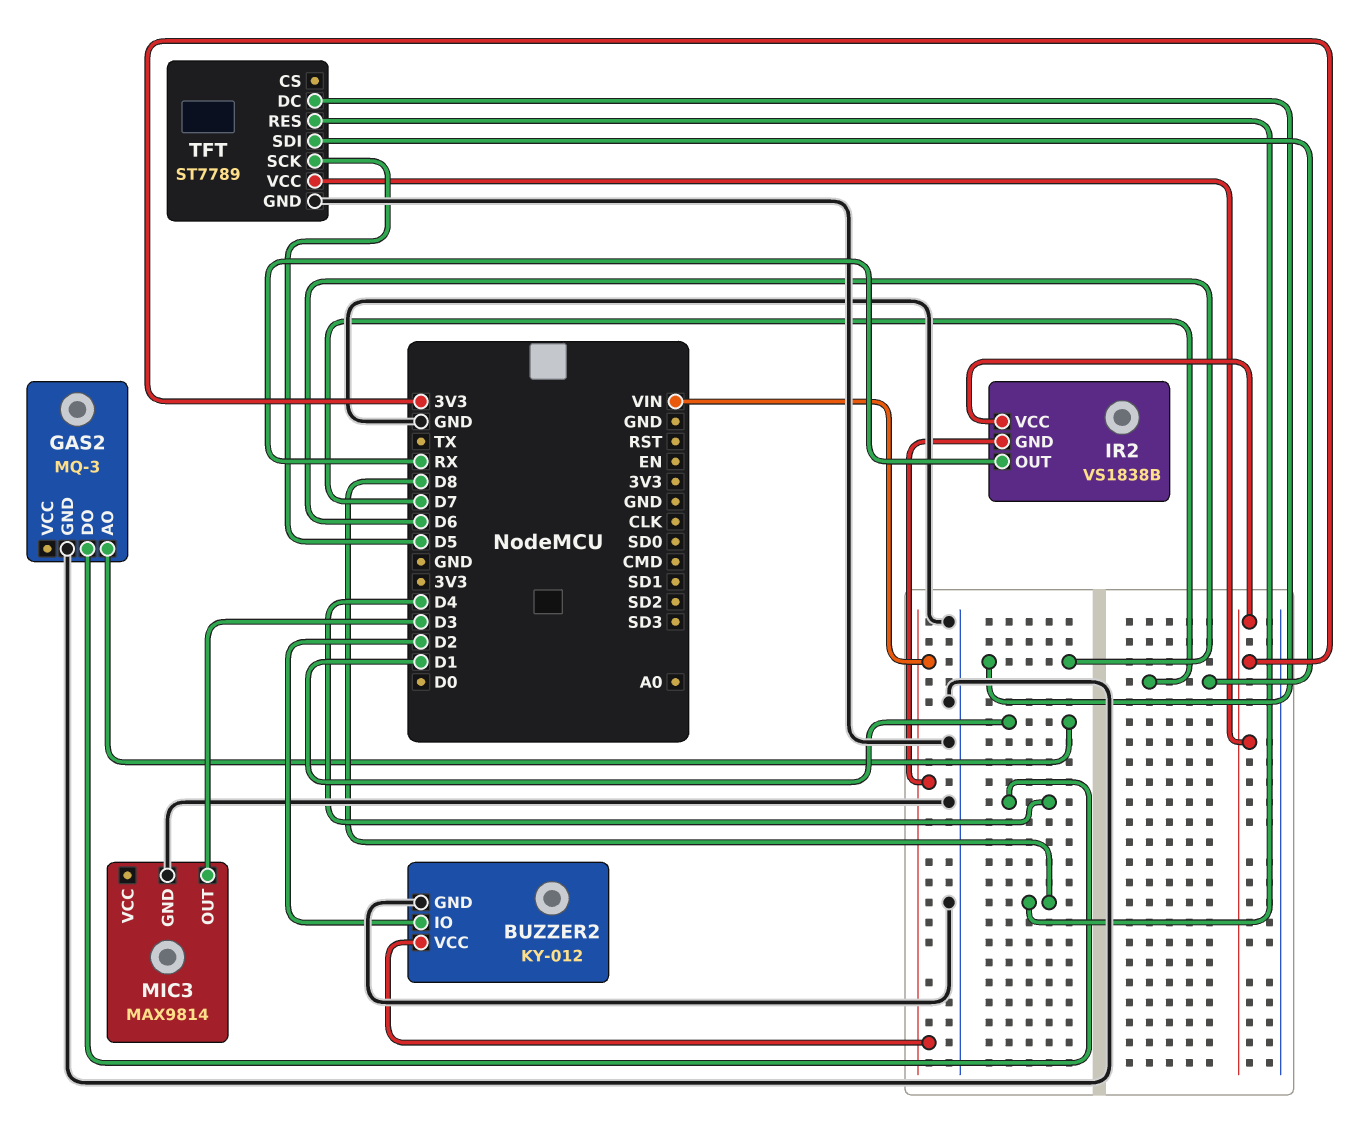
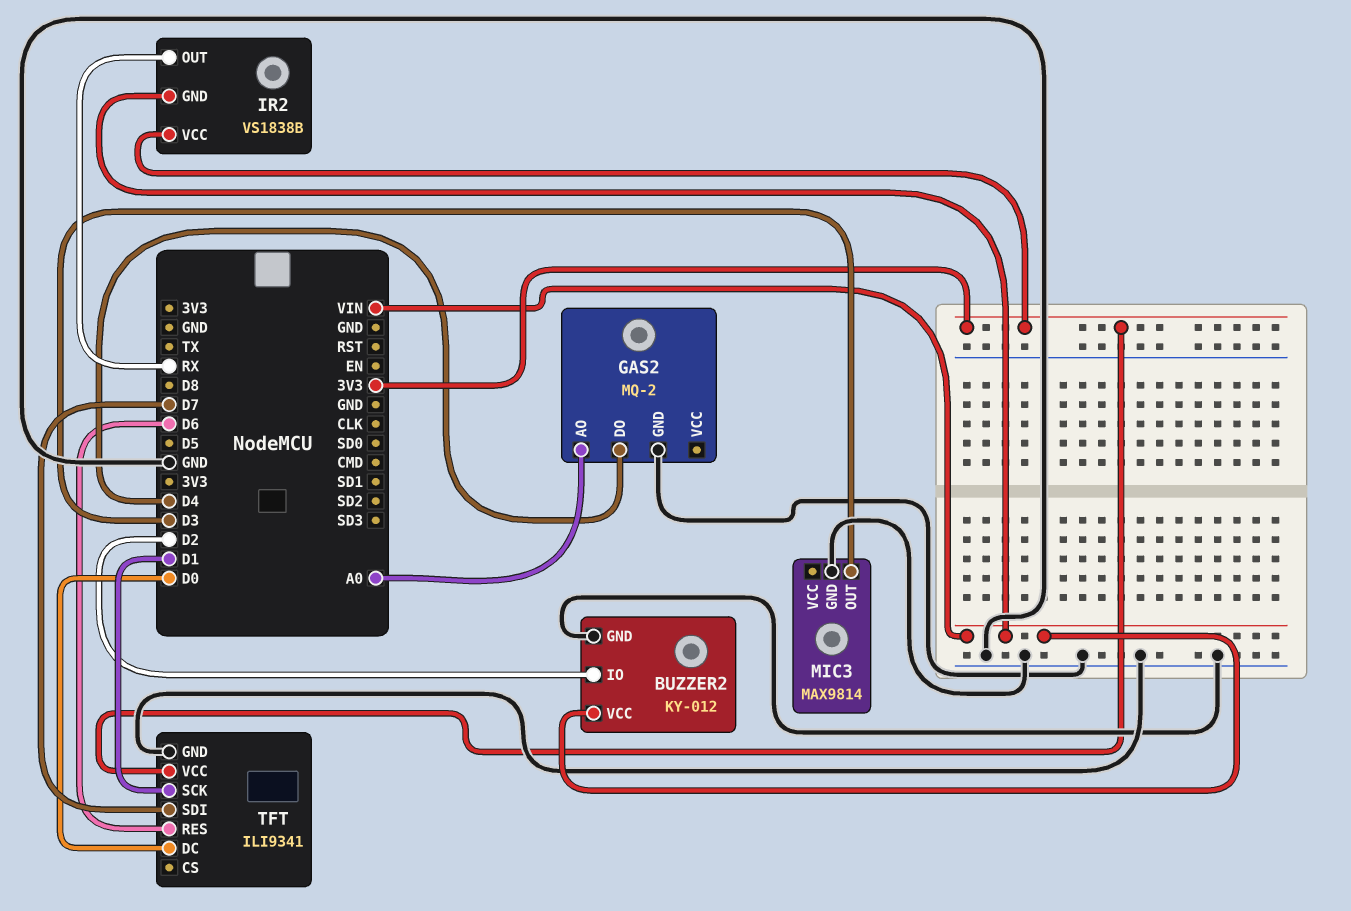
GAS2: MQ-3 -> MQ-2
GAS2 pin AO: D1 -> A0
TFT: ST7789 -> ILI9341
TFT pin DC: D6 -> D0
TFT pin RES: D8 -> D6
TFT pin SCK: D5 -> D1

